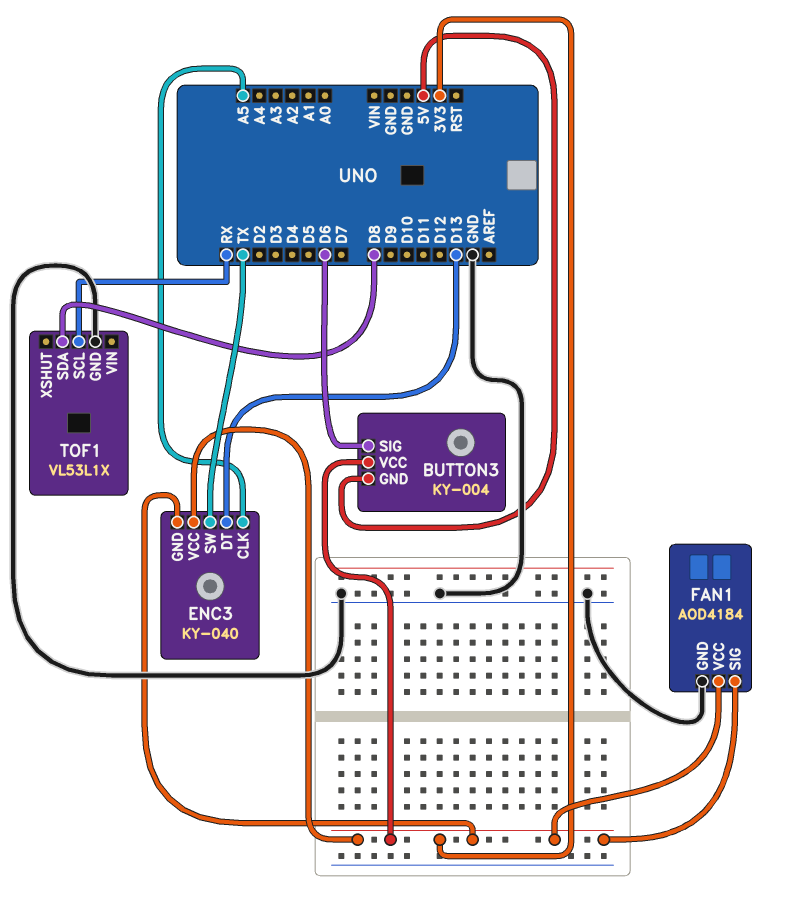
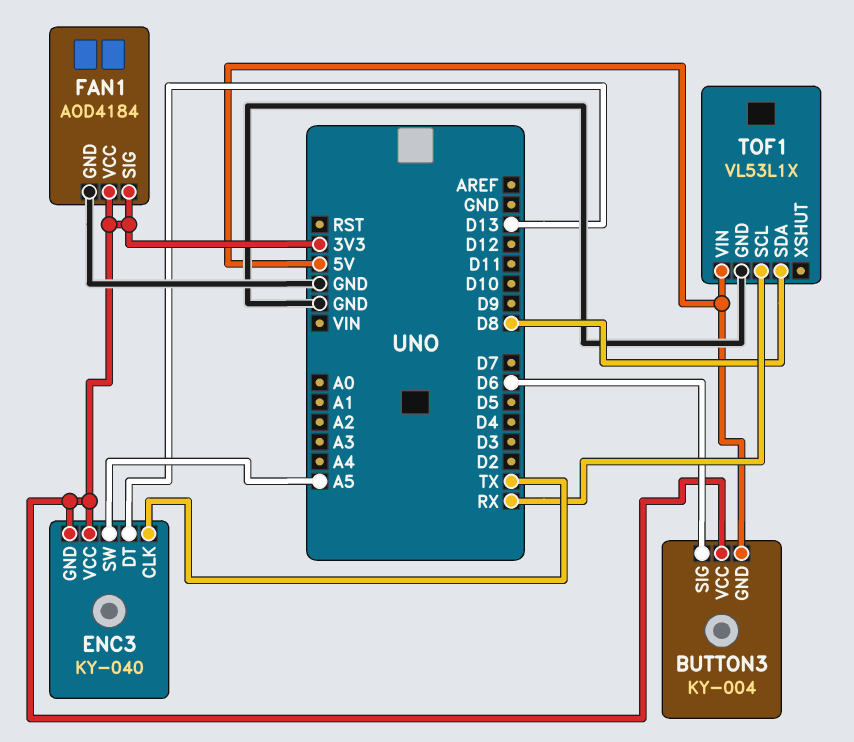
ENC3 pin CLK: A5 -> TX
ENC3 pin SW: TX -> A5
TOF1 pin VIN: none -> 5V

